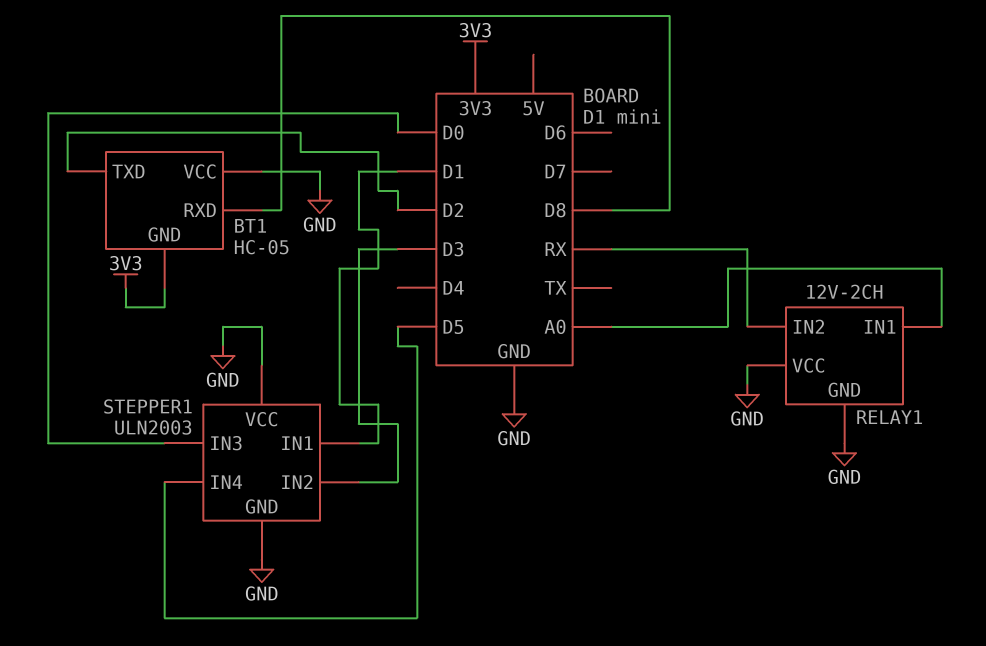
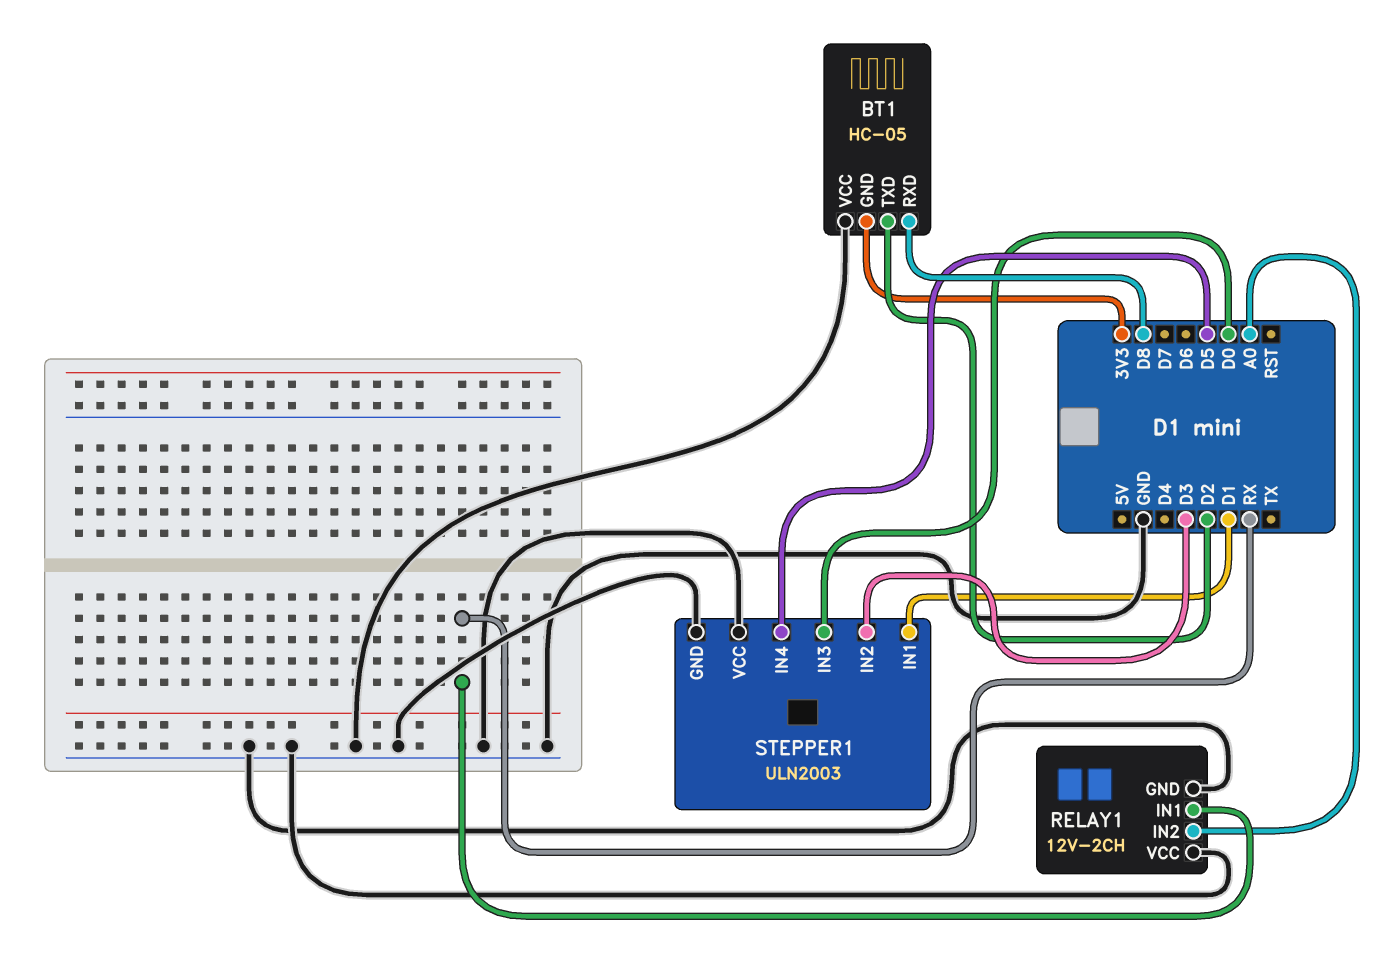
RELAY1 pin IN1: A0 -> RX
RELAY1 pin IN2: RX -> A0

